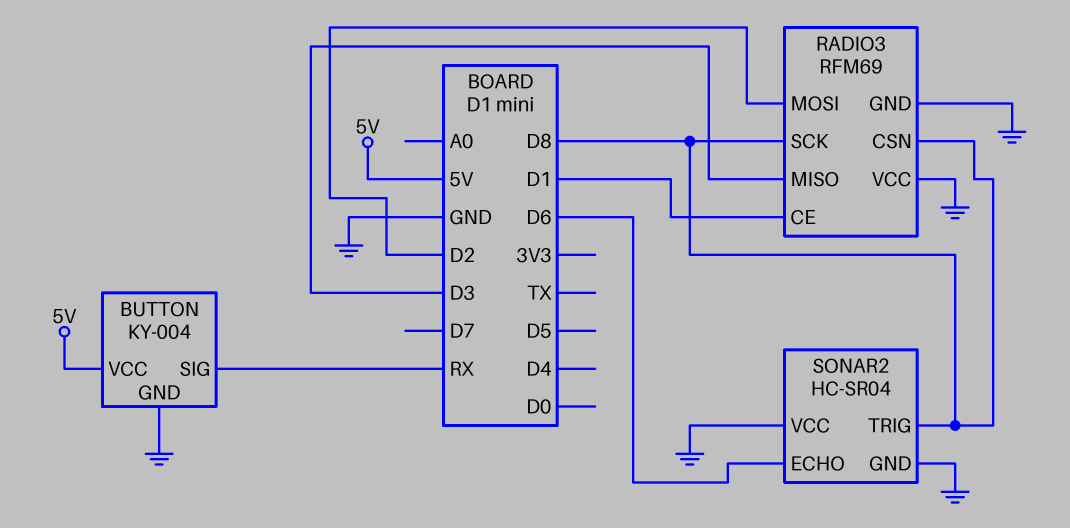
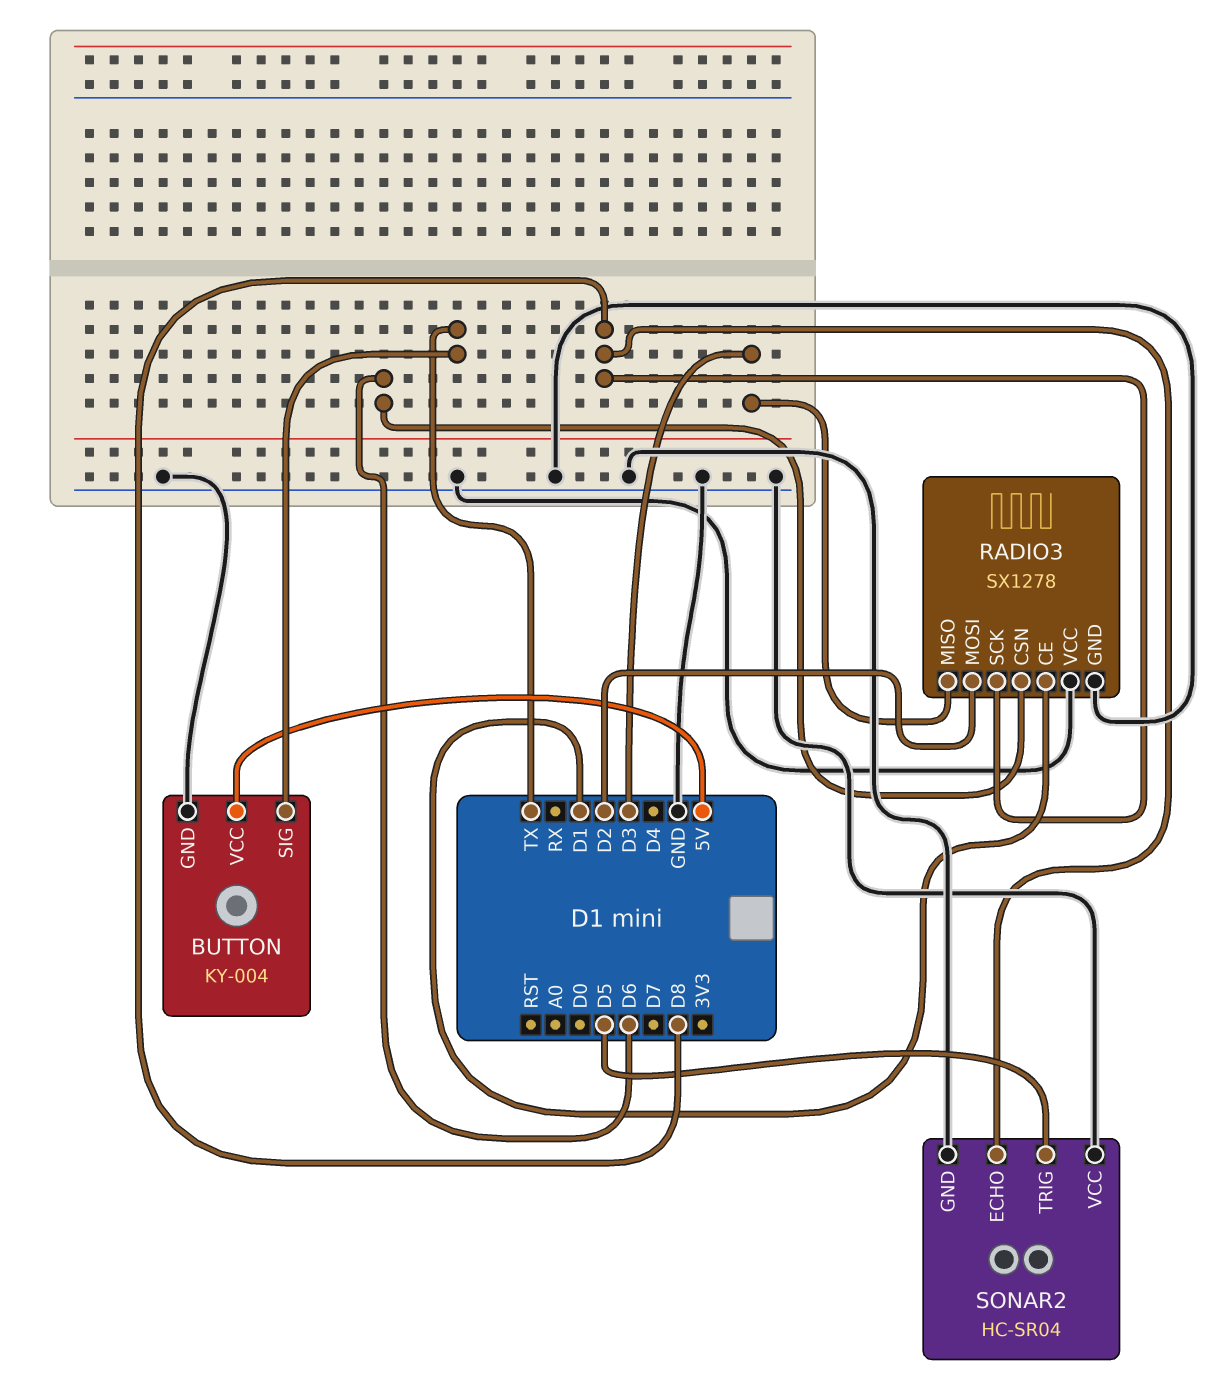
BUTTON pin SIG: RX -> TX
RADIO3: RFM69 -> SX1278
RADIO3 pin CSN: D8 -> D6
SONAR2 pin ECHO: D6 -> D8
SONAR2 pin TRIG: D8 -> D5

